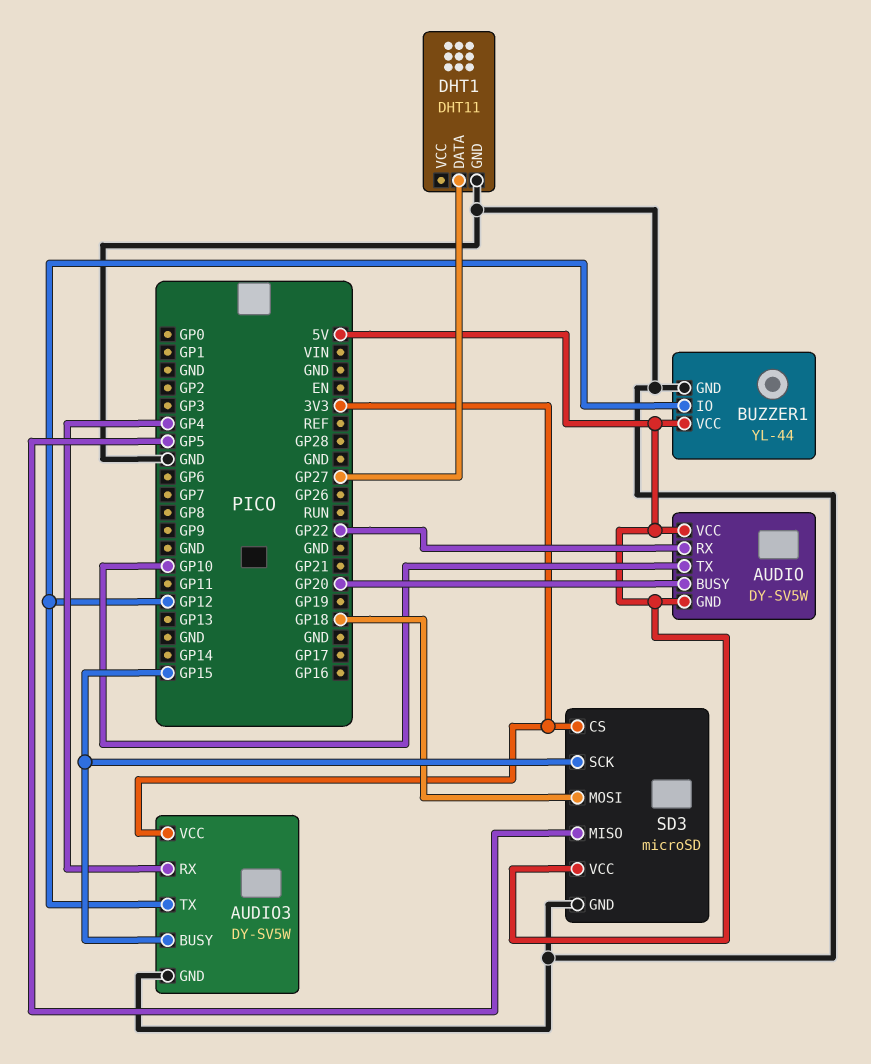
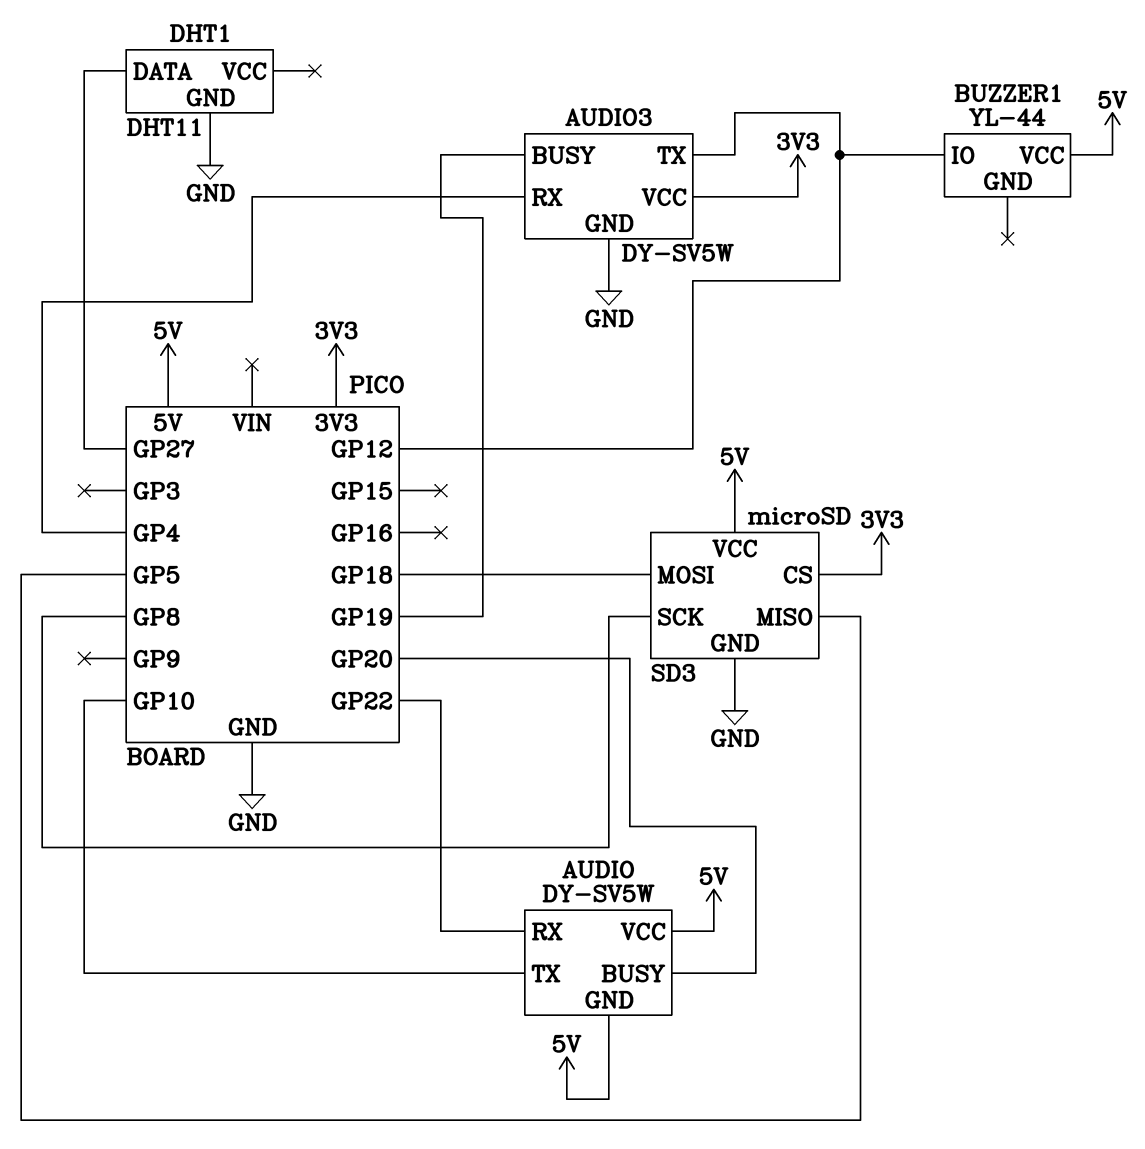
AUDIO3 pin BUSY: GP15 -> GP19
BUZZER1 pin GND: GND -> none
SD3 pin SCK: GP15 -> GP8

